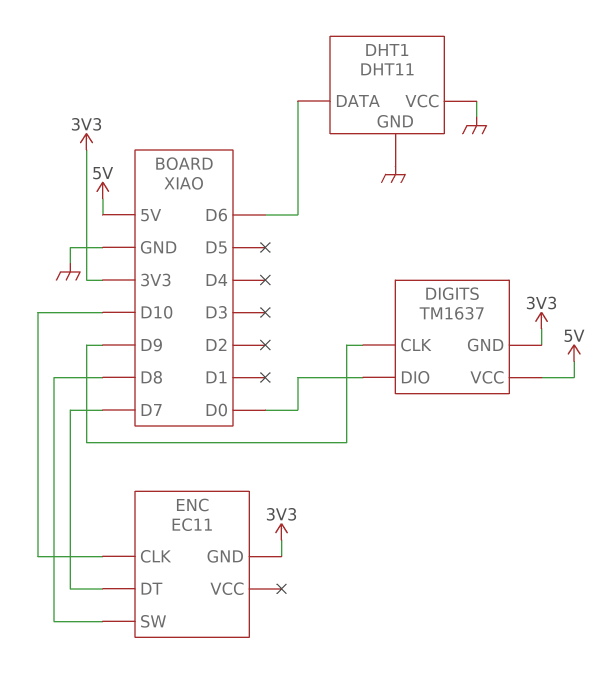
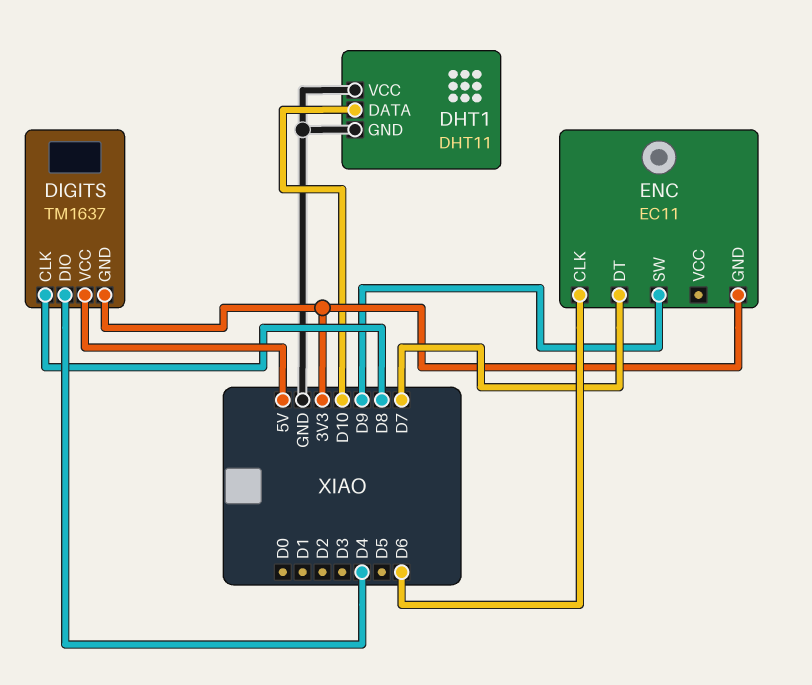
DHT1 pin DATA: D6 -> D10
DIGITS pin CLK: D9 -> D8
DIGITS pin DIO: D0 -> D4
ENC pin CLK: D10 -> D6
ENC pin SW: D8 -> D9

